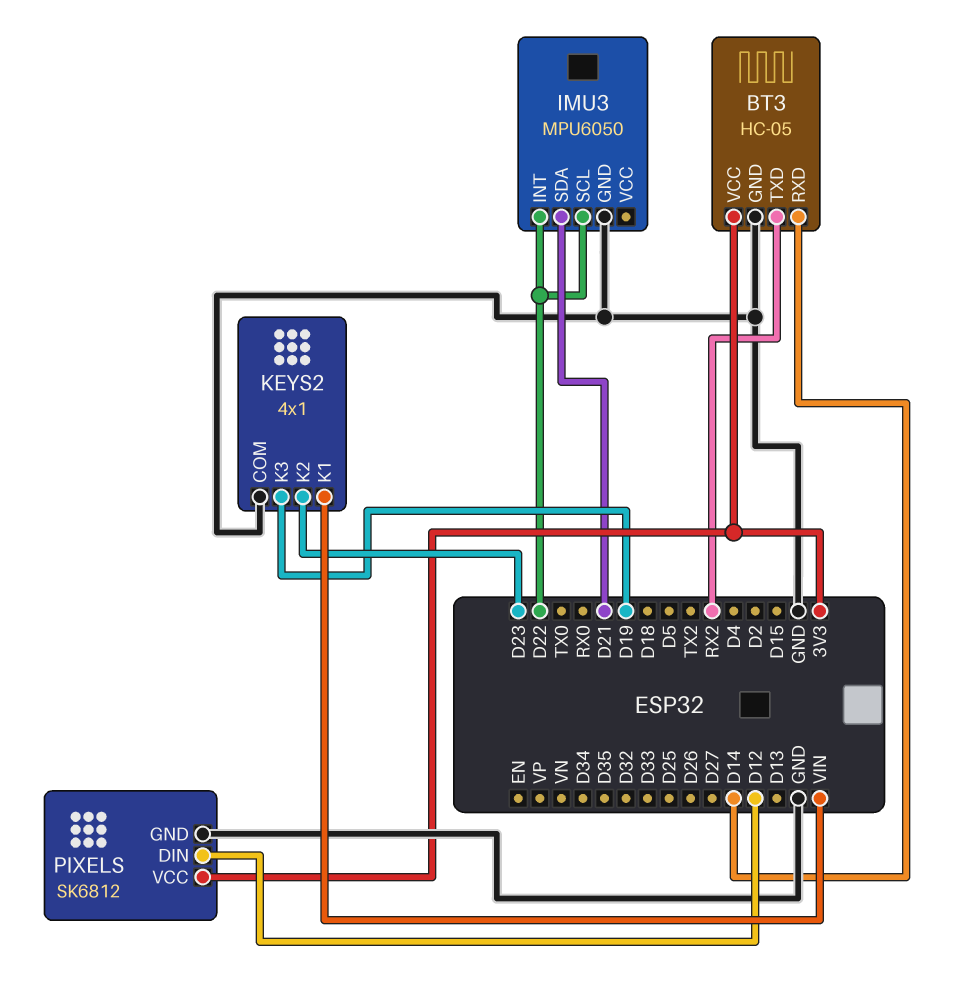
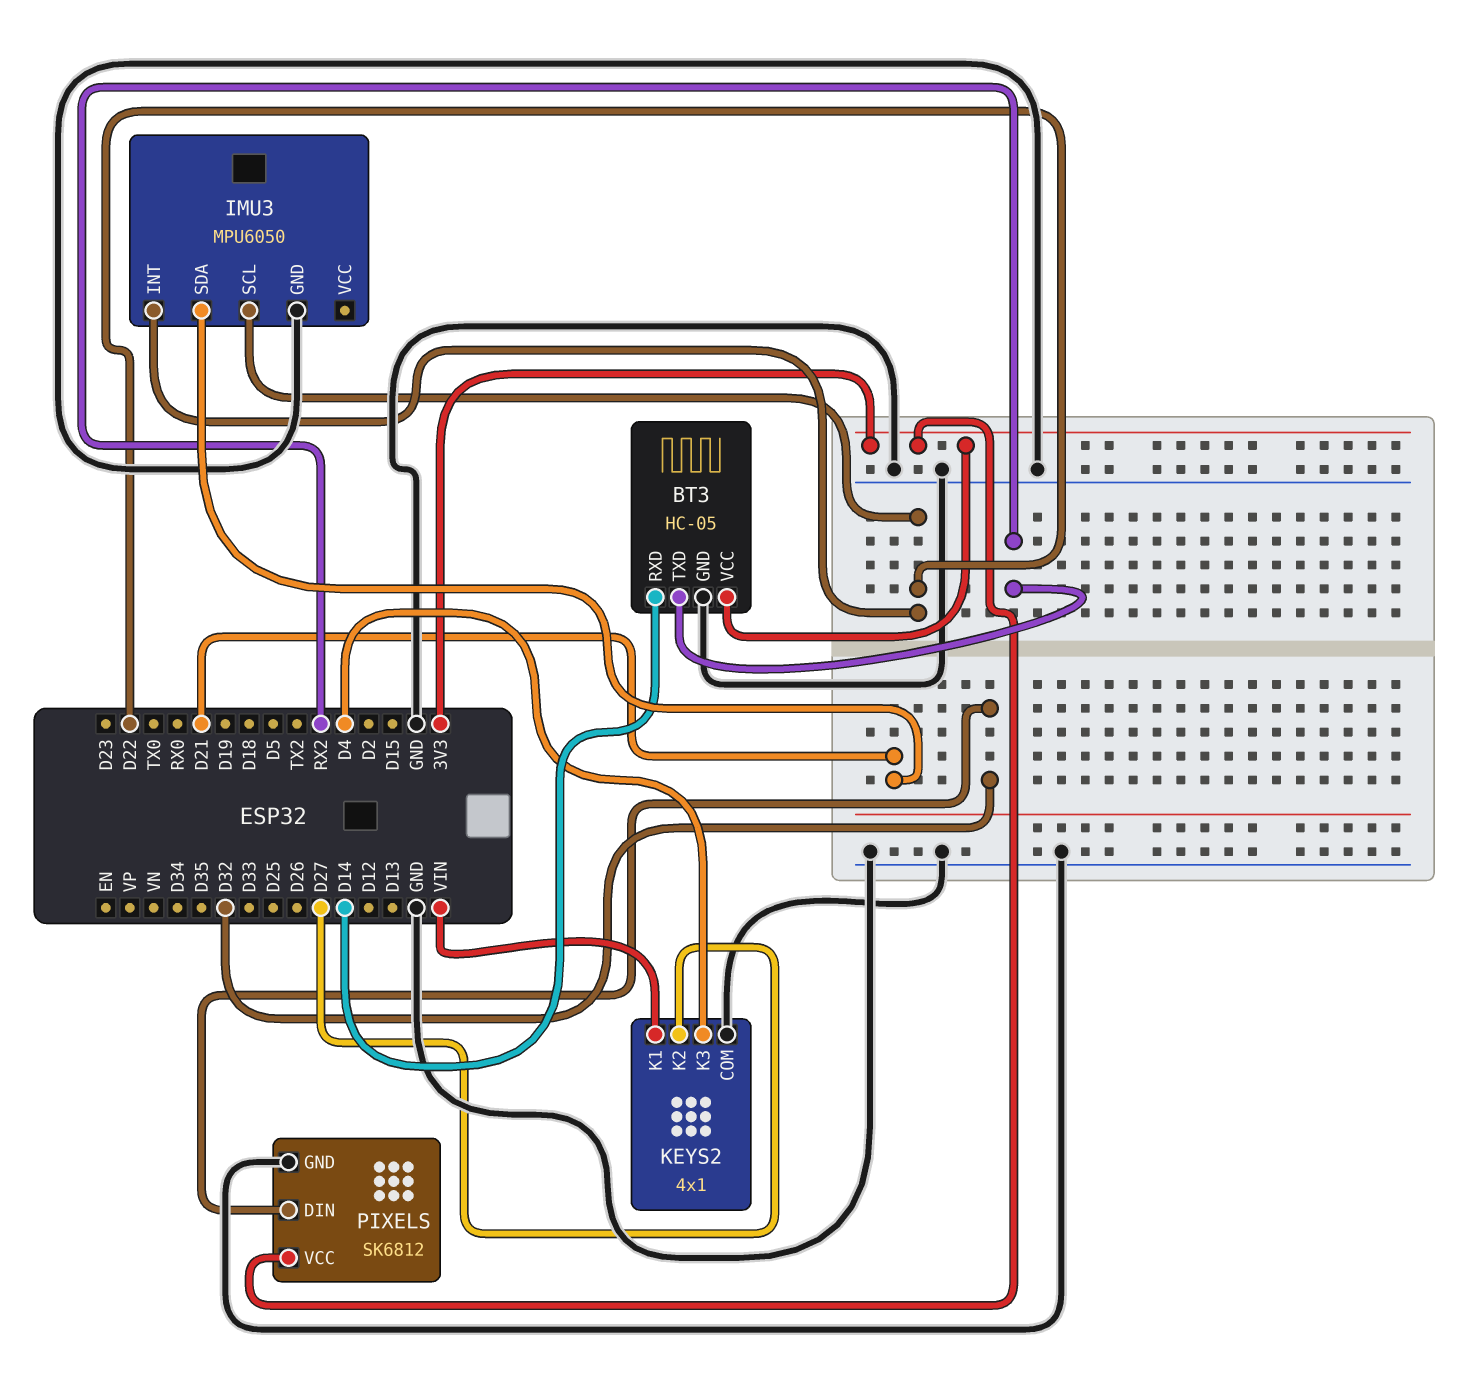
KEYS2 pin K2: D23 -> D27
KEYS2 pin K3: D19 -> D4
PIXELS pin DIN: D12 -> D32

